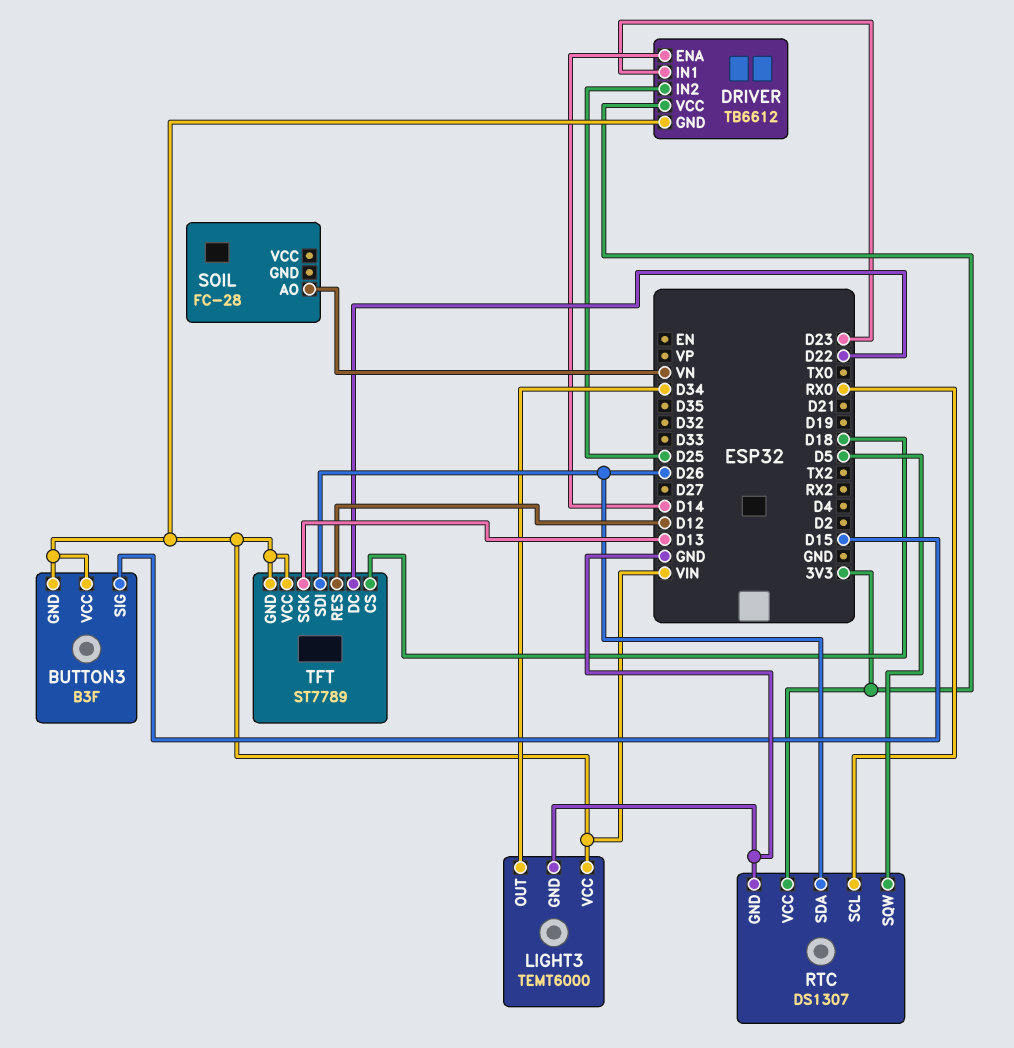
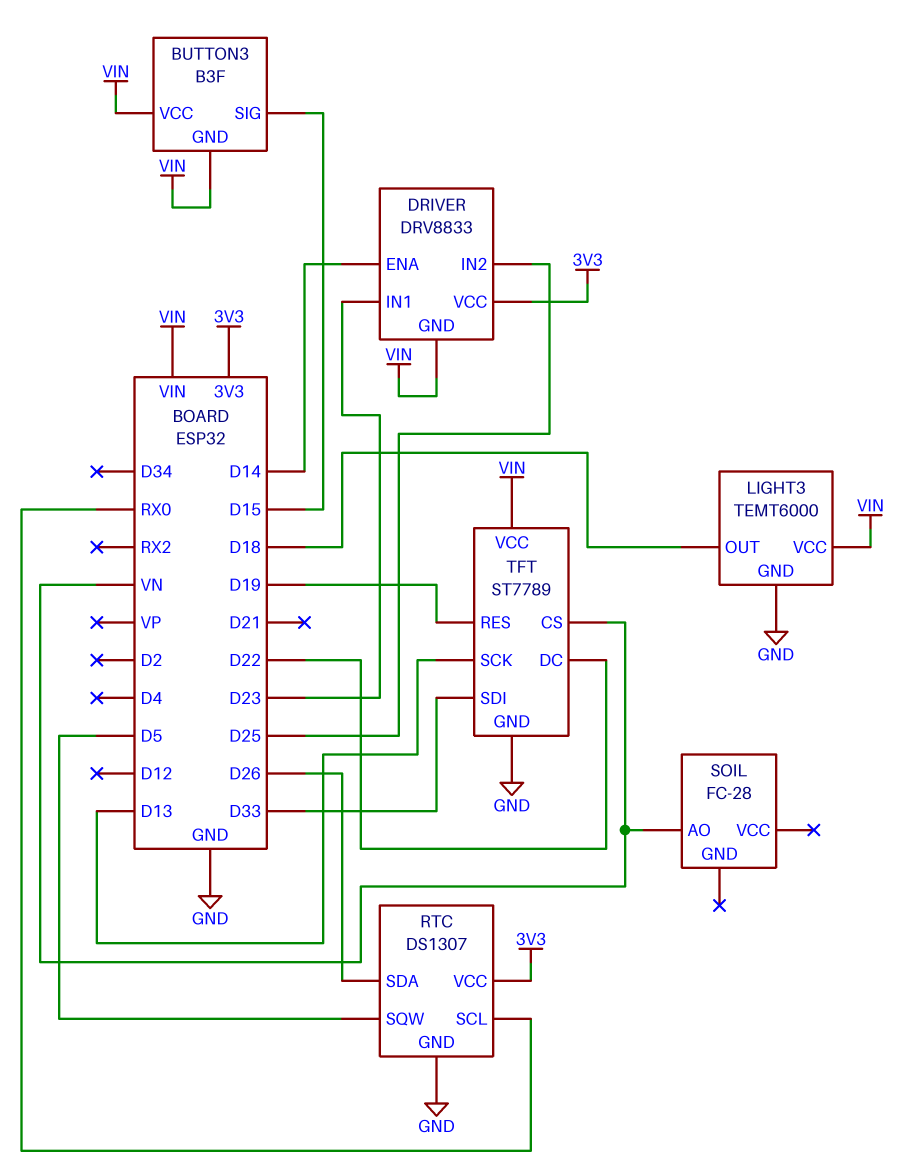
DRIVER: TB6612 -> DRV8833
LIGHT3 pin OUT: D34 -> D18
TFT pin CS: D18 -> VN
TFT pin GND: VIN -> GND
TFT pin RES: D12 -> D19
TFT pin SDI: D26 -> D33

